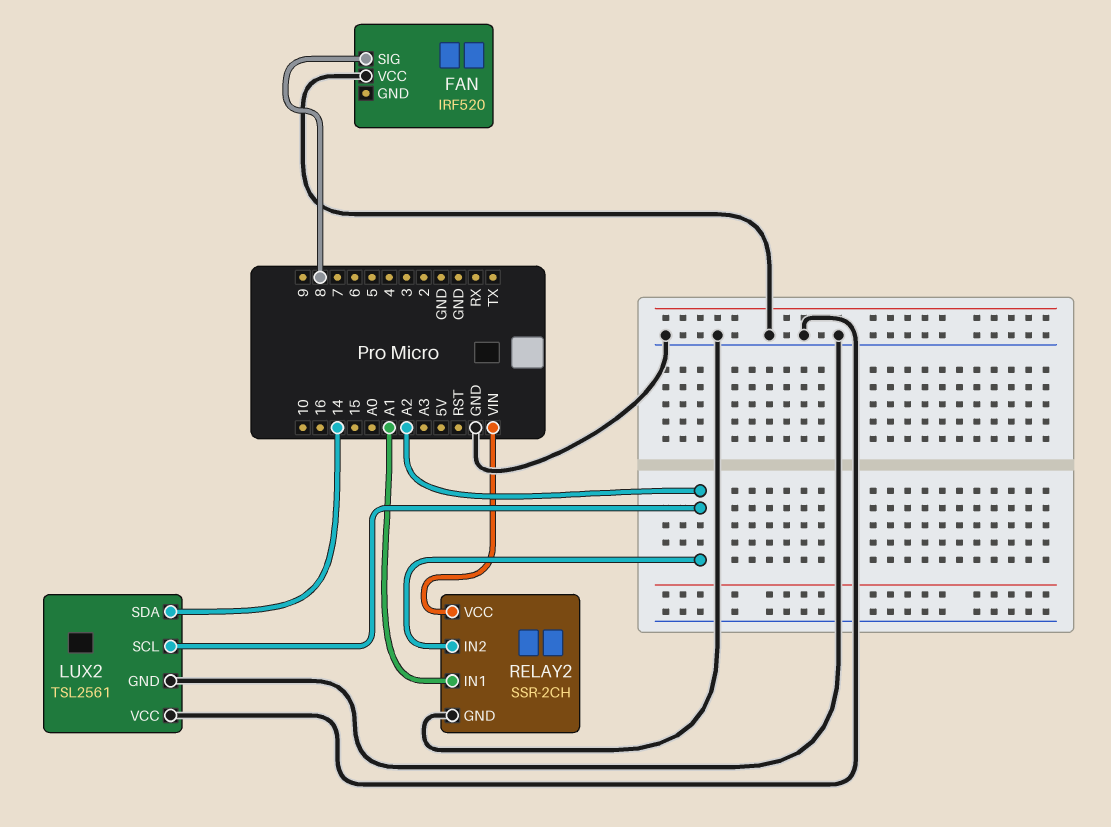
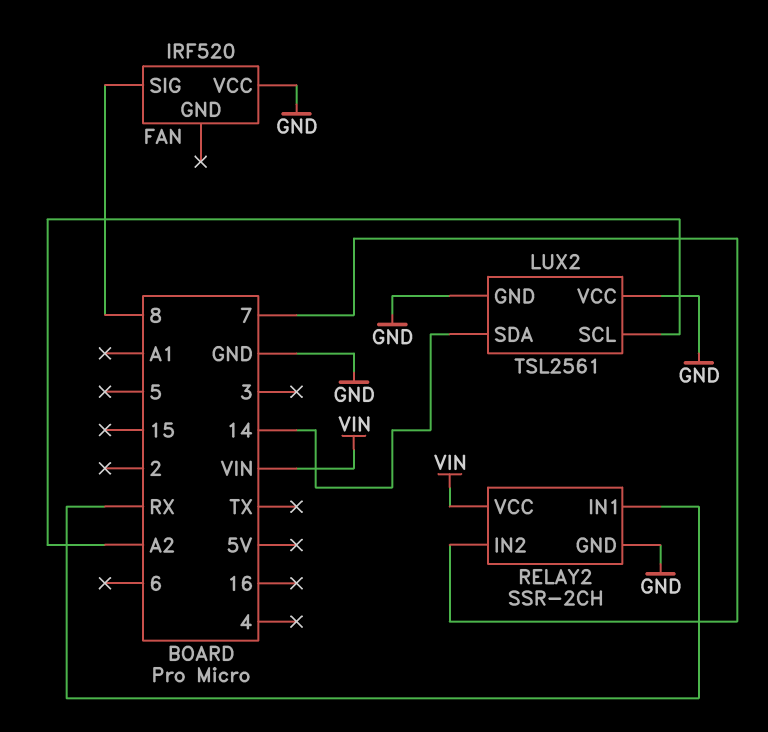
RELAY2 pin IN1: A1 -> RX
RELAY2 pin IN2: A2 -> 7

